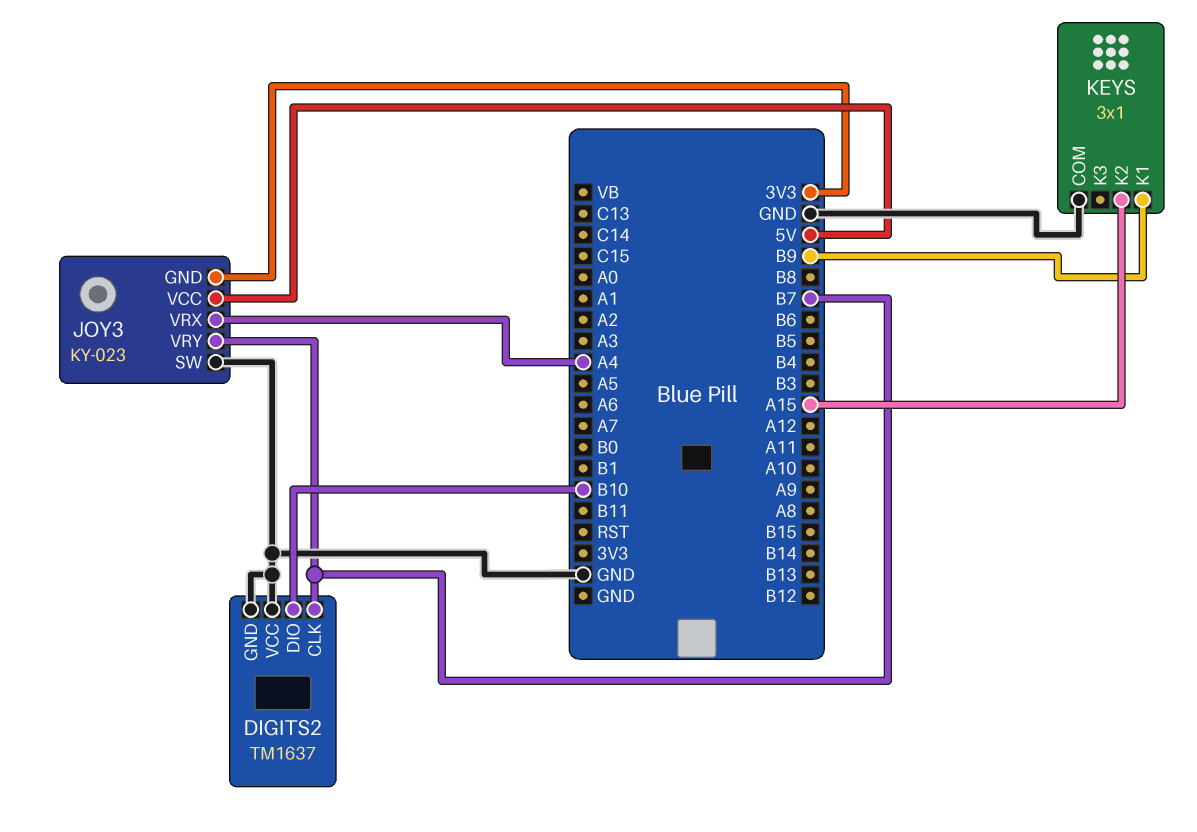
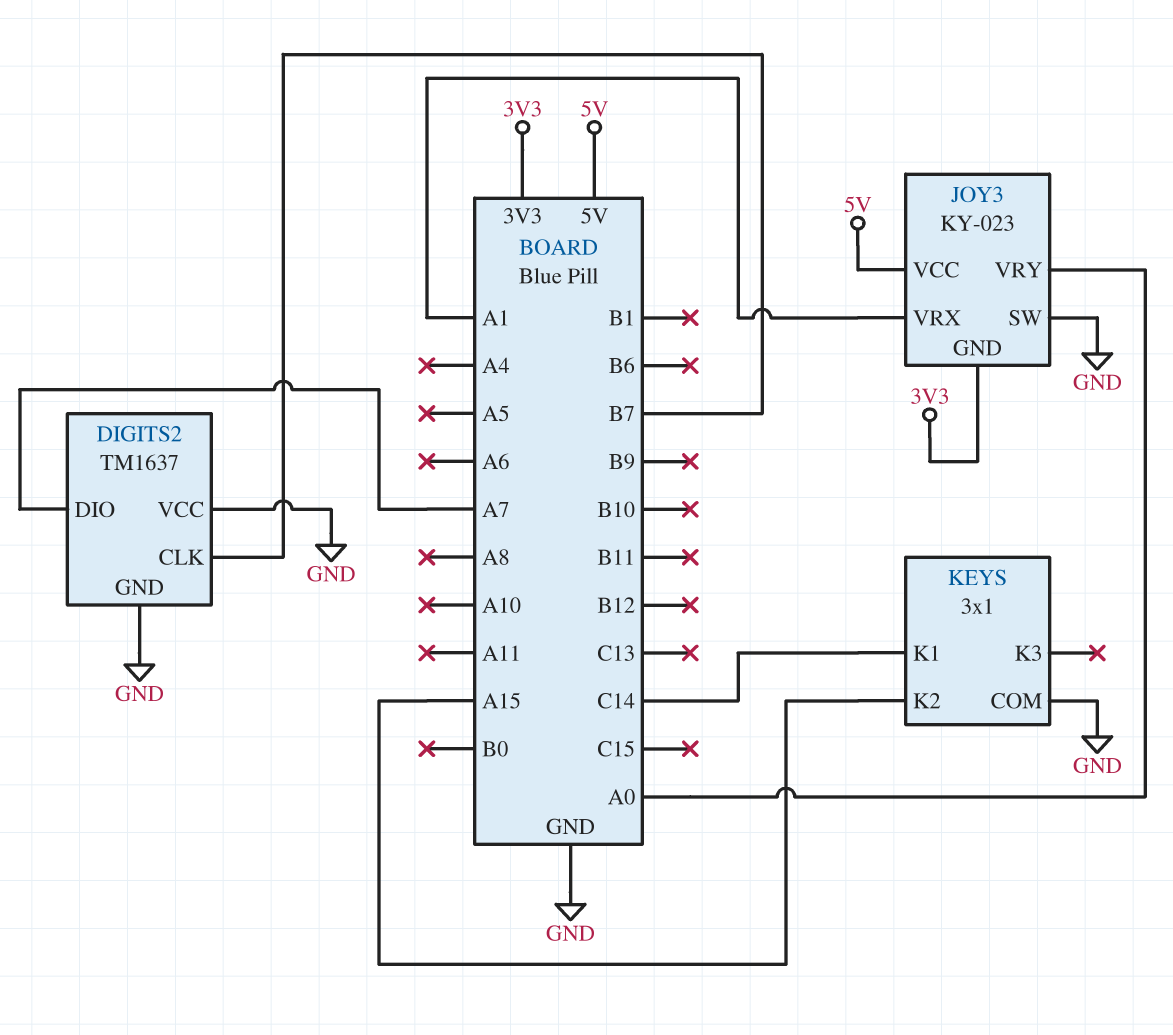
DIGITS2 pin DIO: B10 -> A7
JOY3 pin VRX: A4 -> A1
JOY3 pin VRY: B7 -> A0
KEYS pin K1: B9 -> C14

